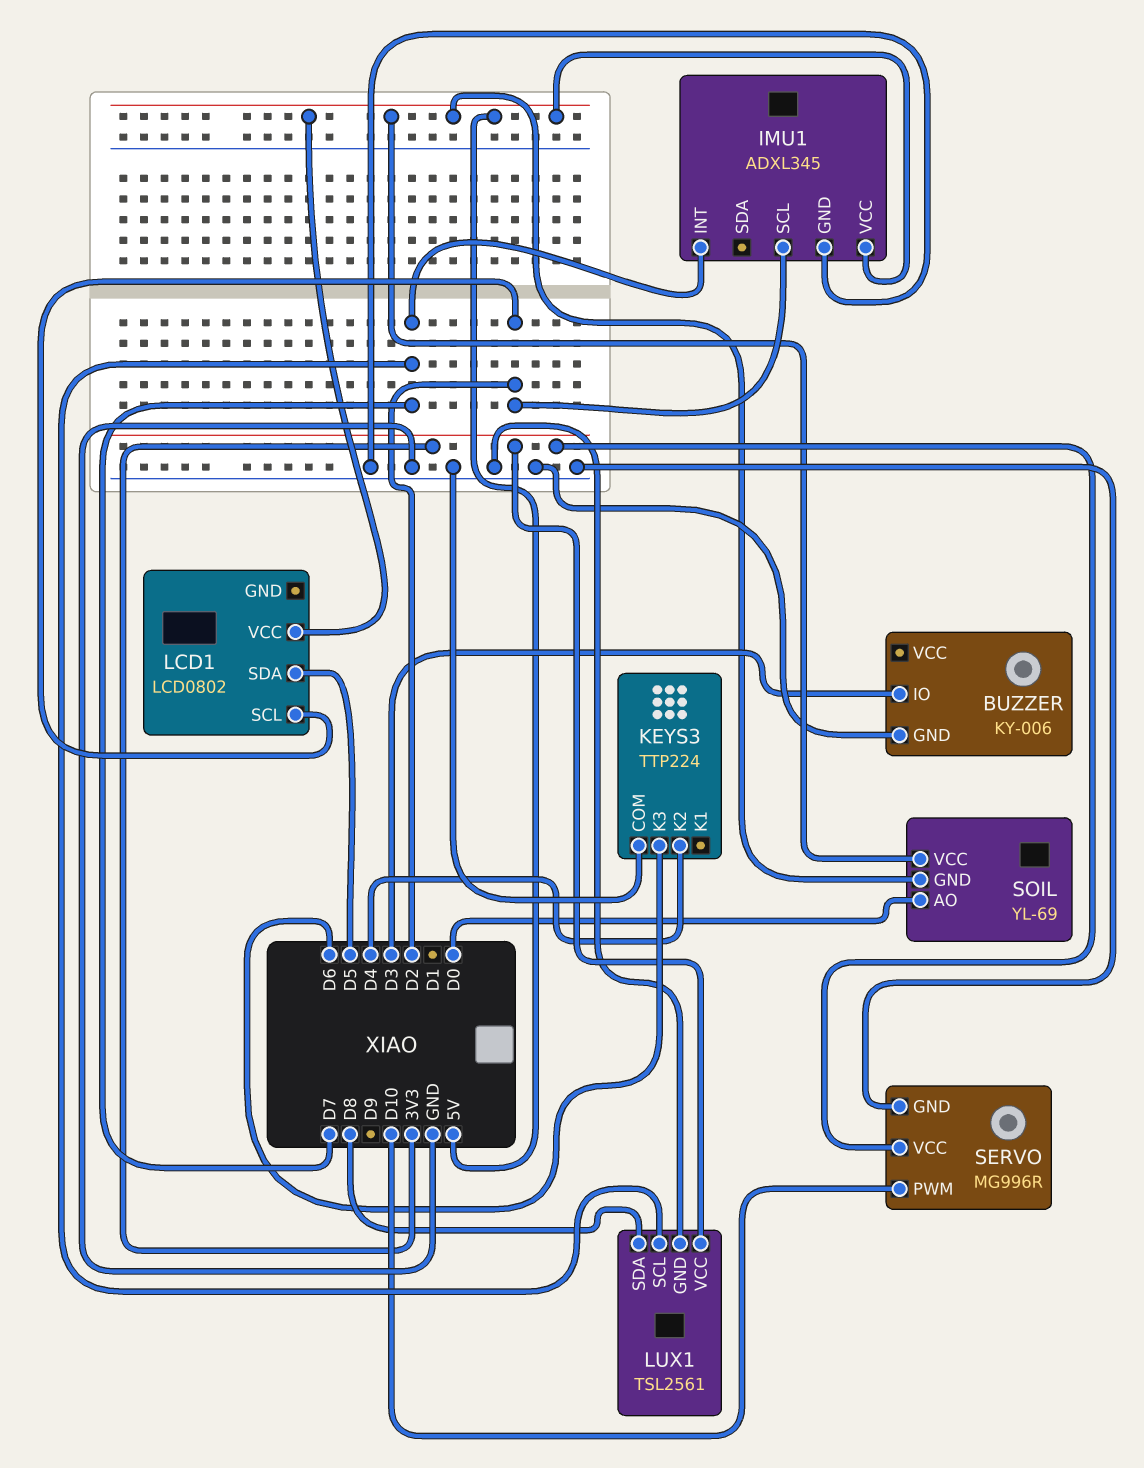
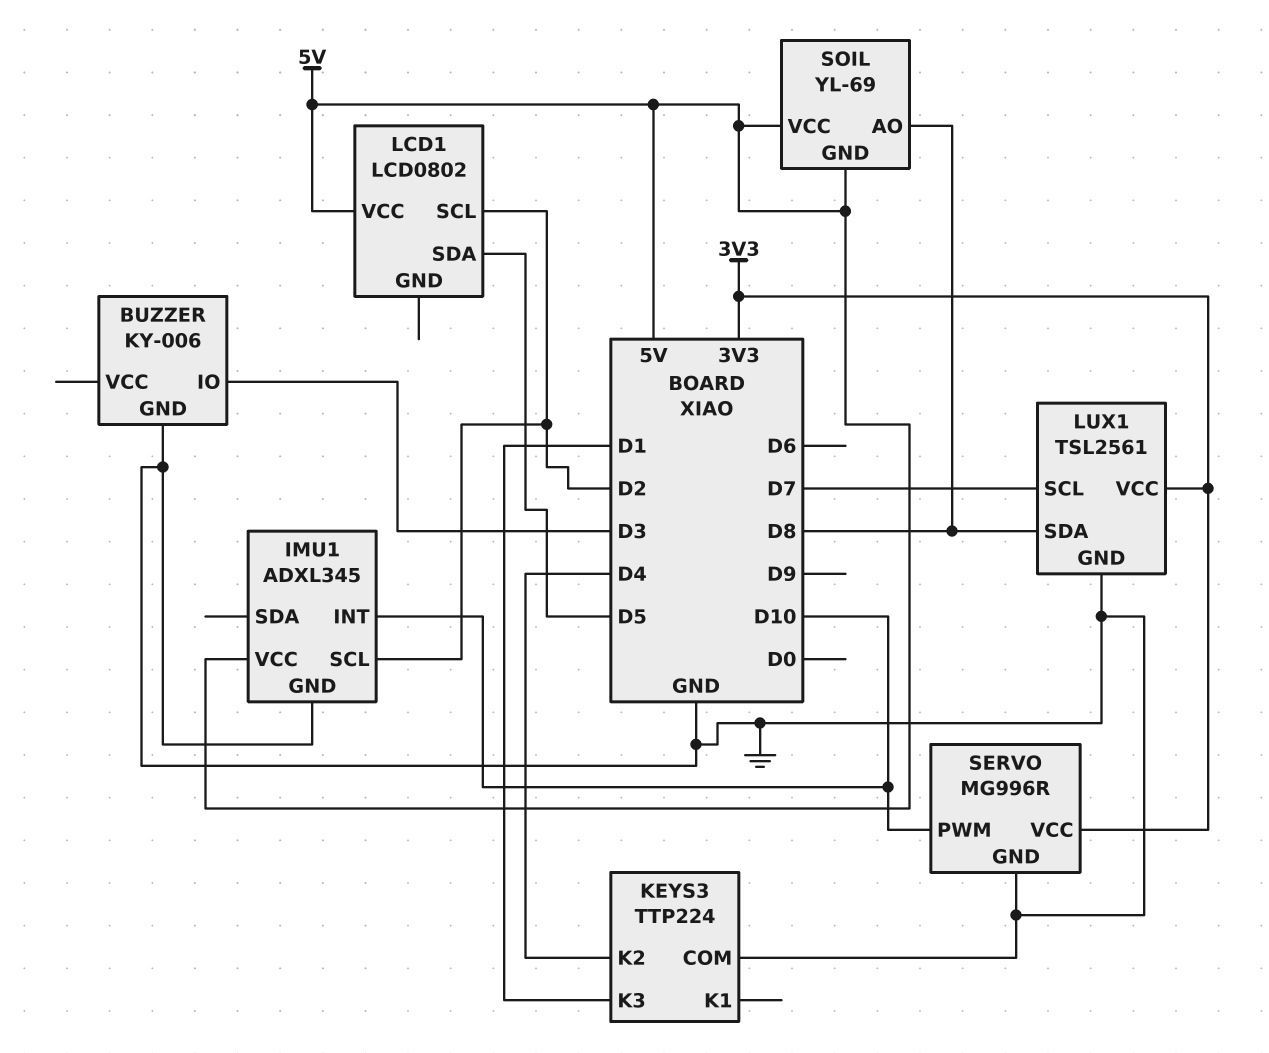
IMU1 pin INT: D7 -> D10
KEYS3 pin K3: D6 -> D1
SOIL pin AO: D0 -> D8

